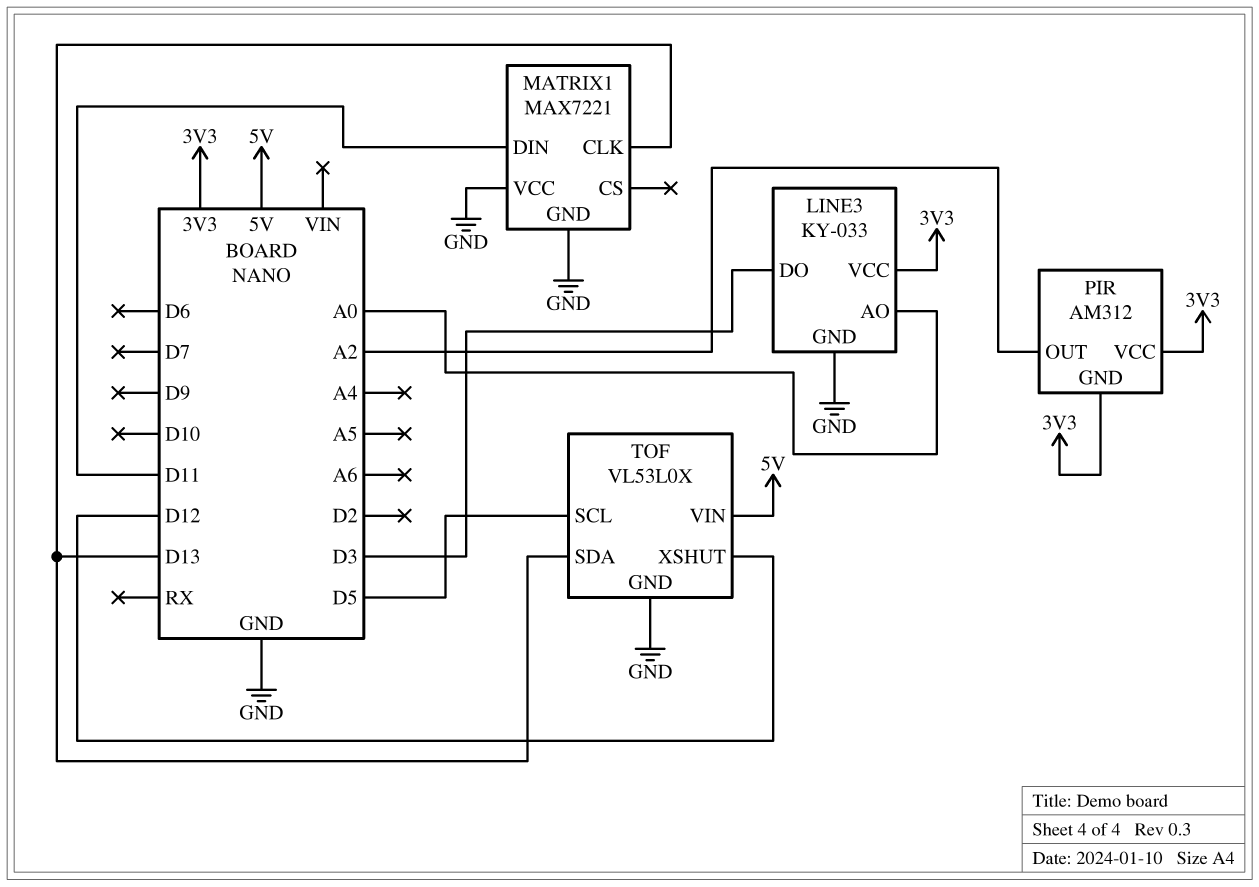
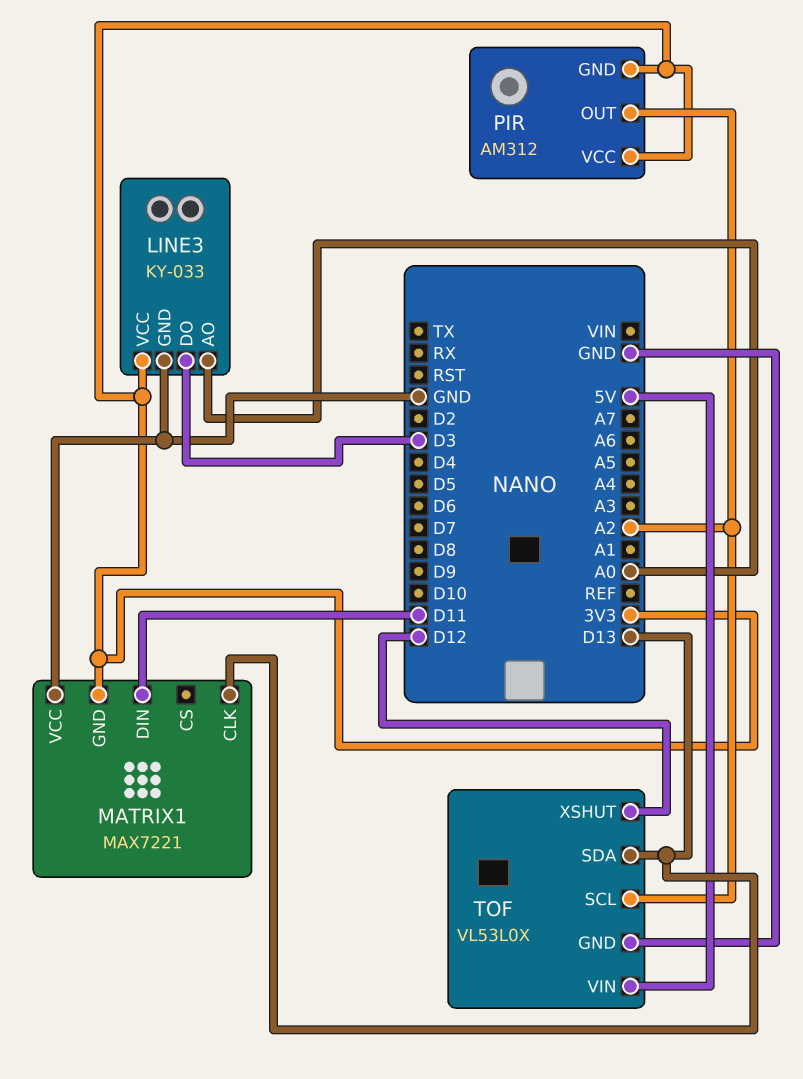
MATRIX1 pin GND: GND -> 3V3
TOF pin SCL: D5 -> A2

